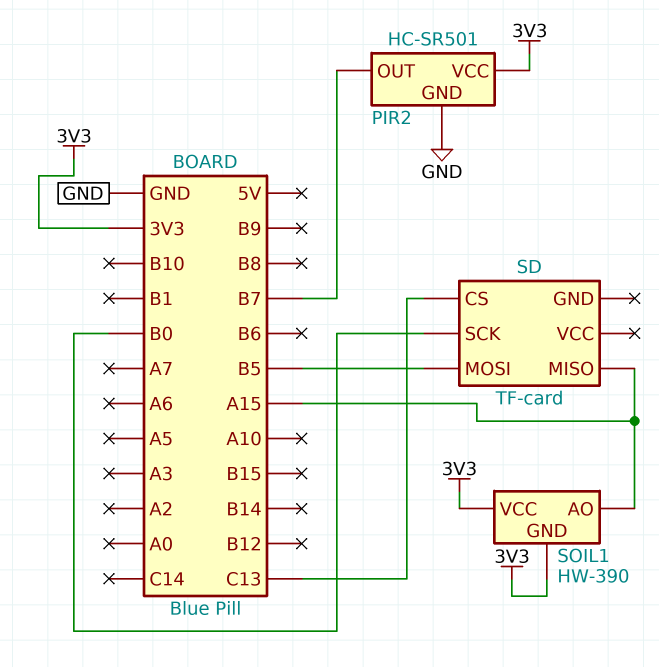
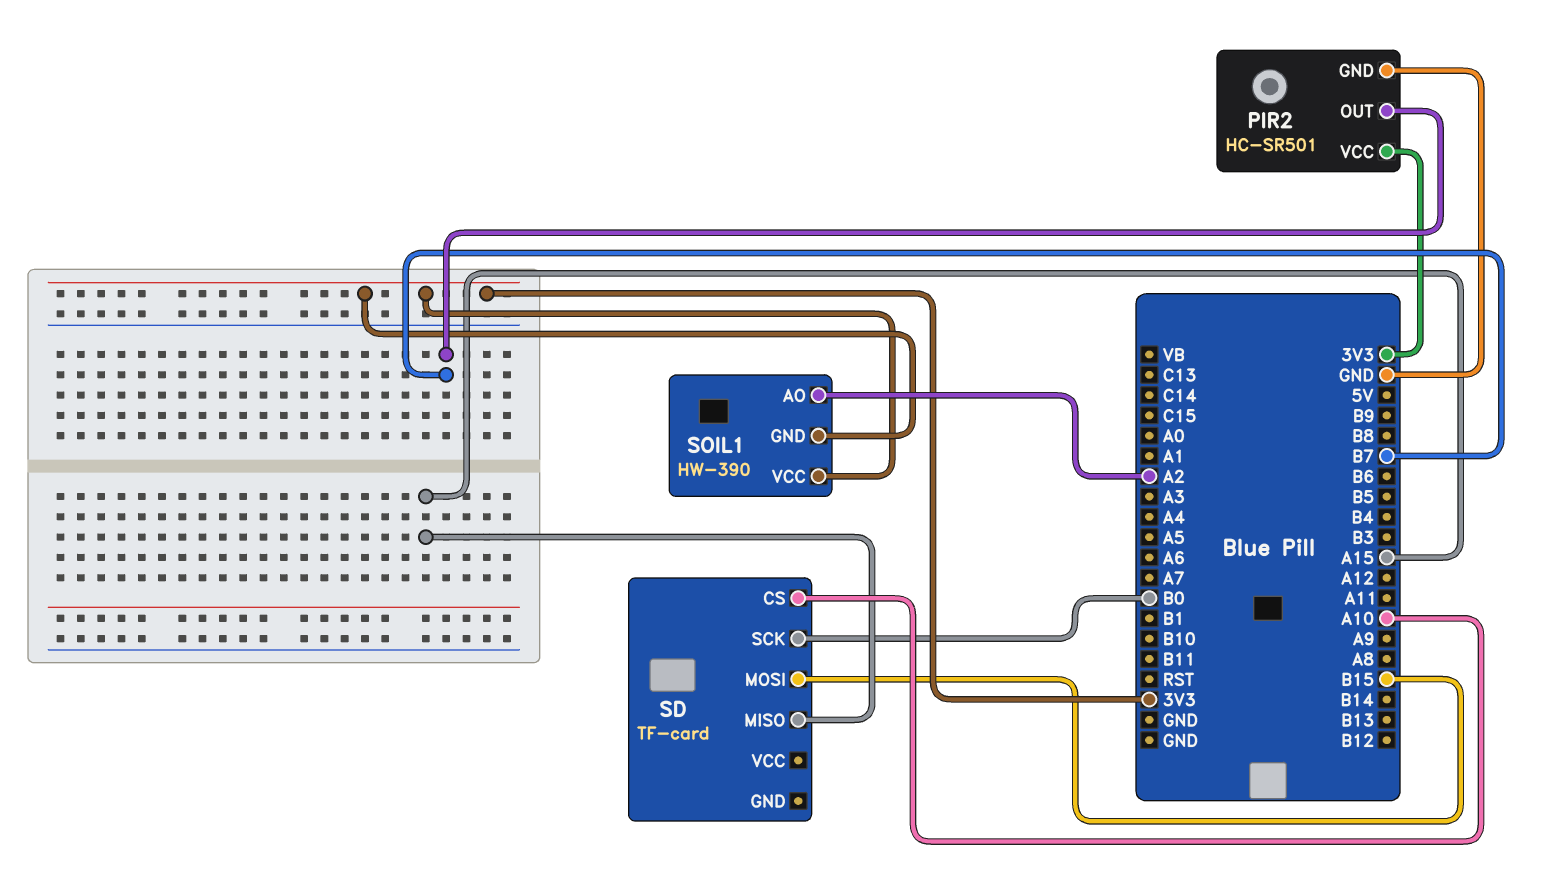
SD pin CS: C13 -> A10
SD pin MOSI: B5 -> B15
SOIL1 pin AO: A15 -> A2

